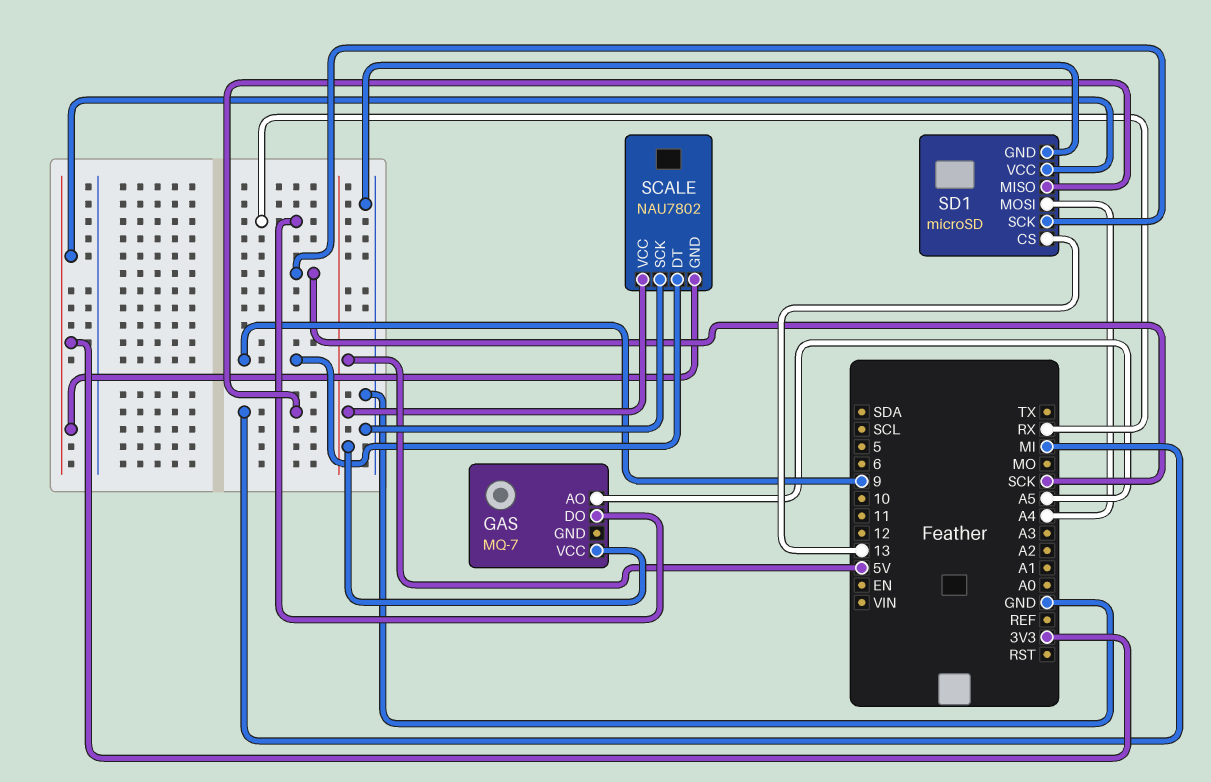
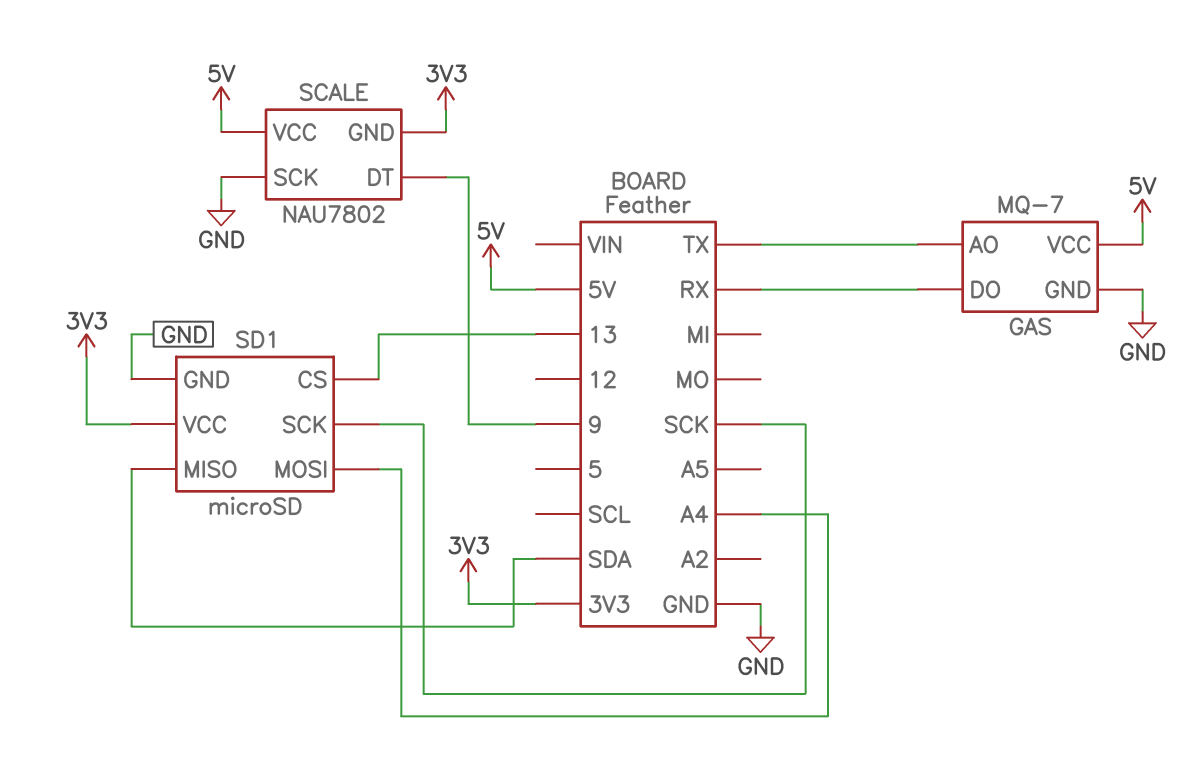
GAS pin AO: A5 -> TX
GAS pin GND: none -> GND
SD1 pin MISO: MI -> SDA

